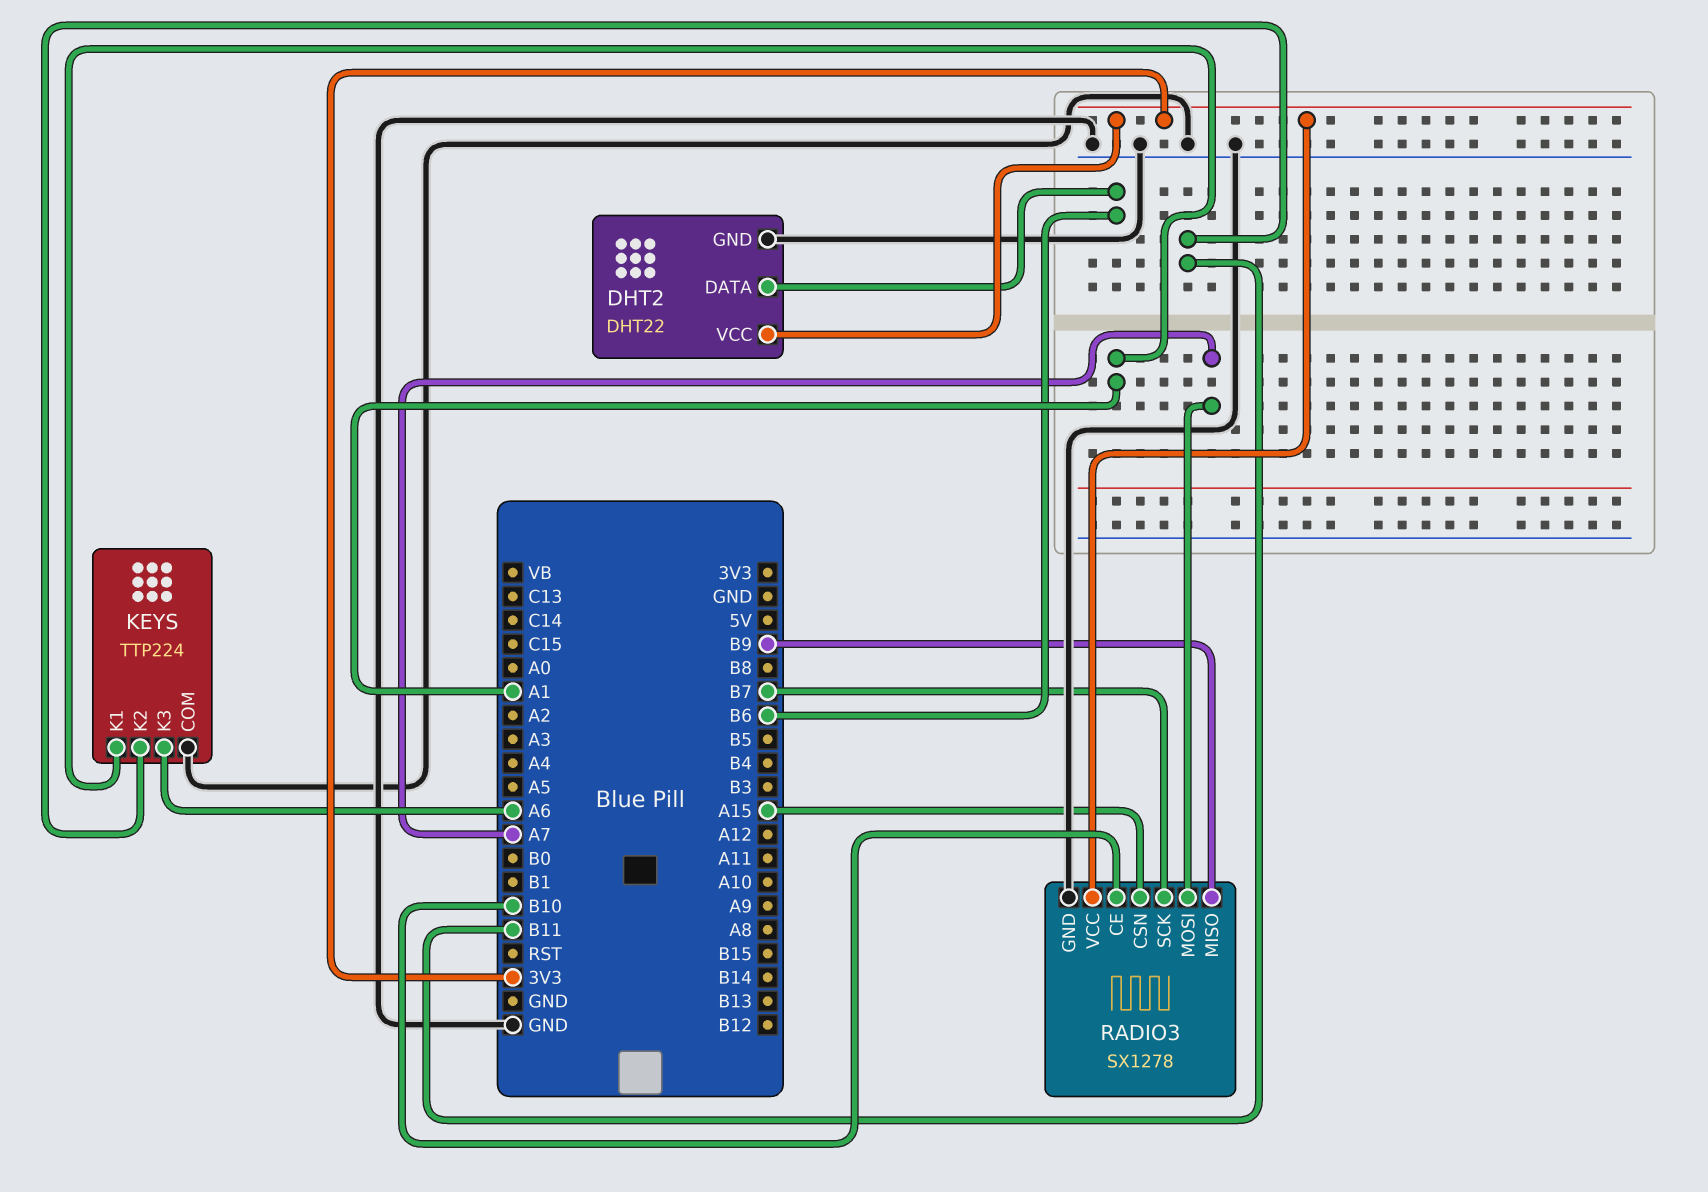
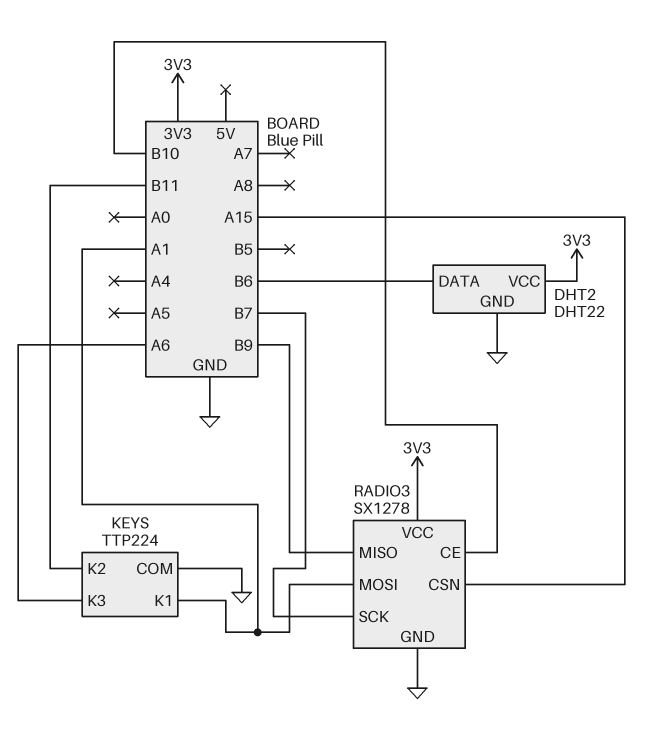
RADIO3 pin MOSI: A7 -> A1

